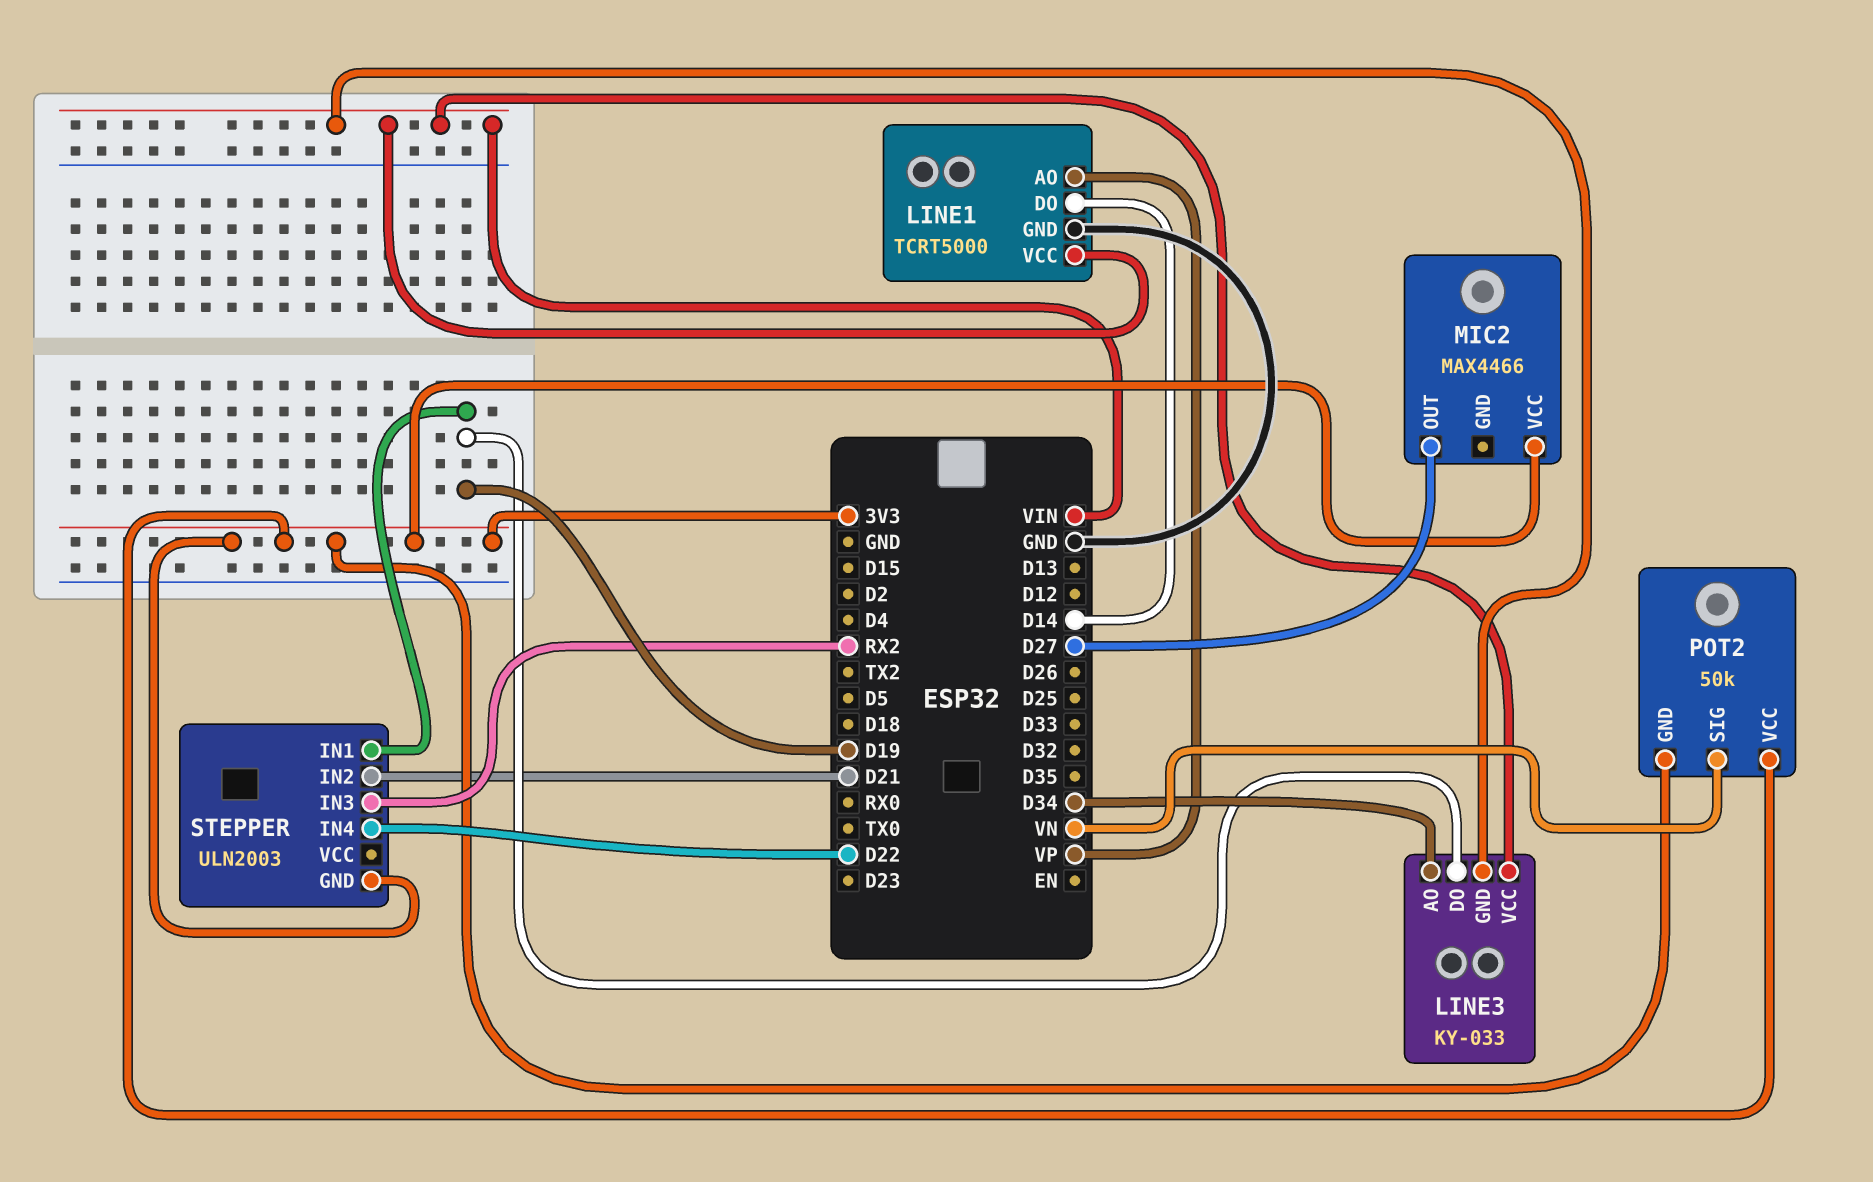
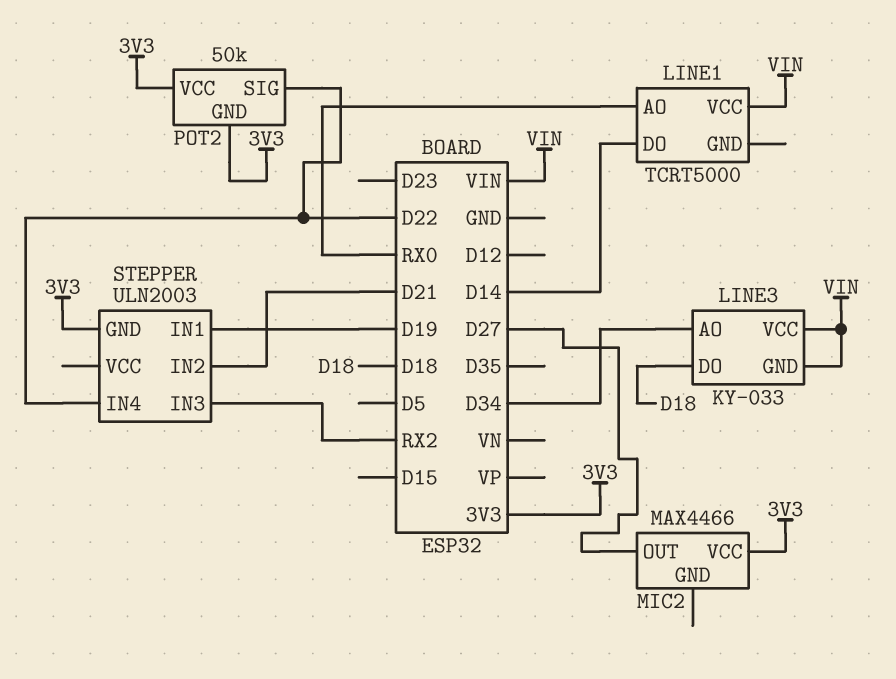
LINE1 pin AO: VP -> RX0
LINE1 pin GND: GND -> none
LINE3 pin DO: D19 -> D18
POT2 pin SIG: VN -> D22

